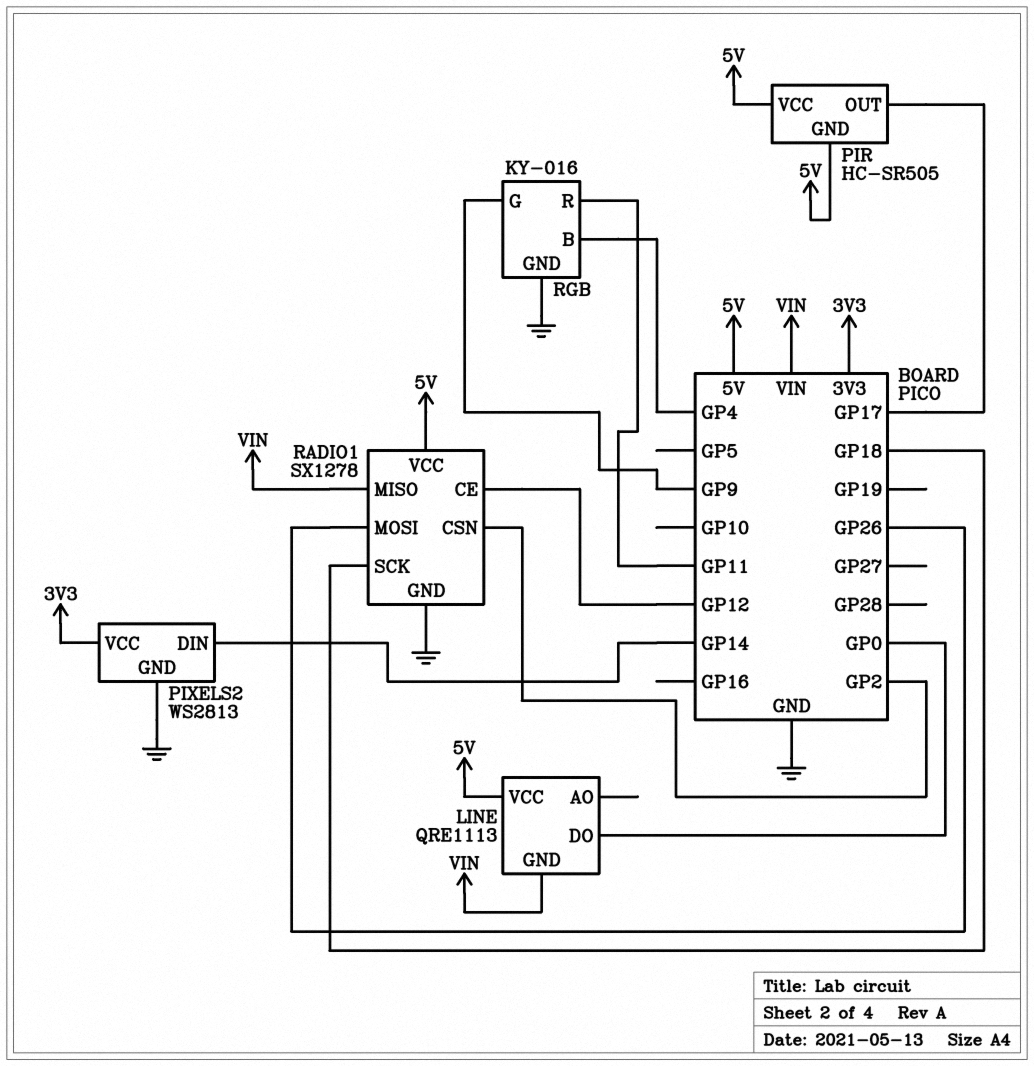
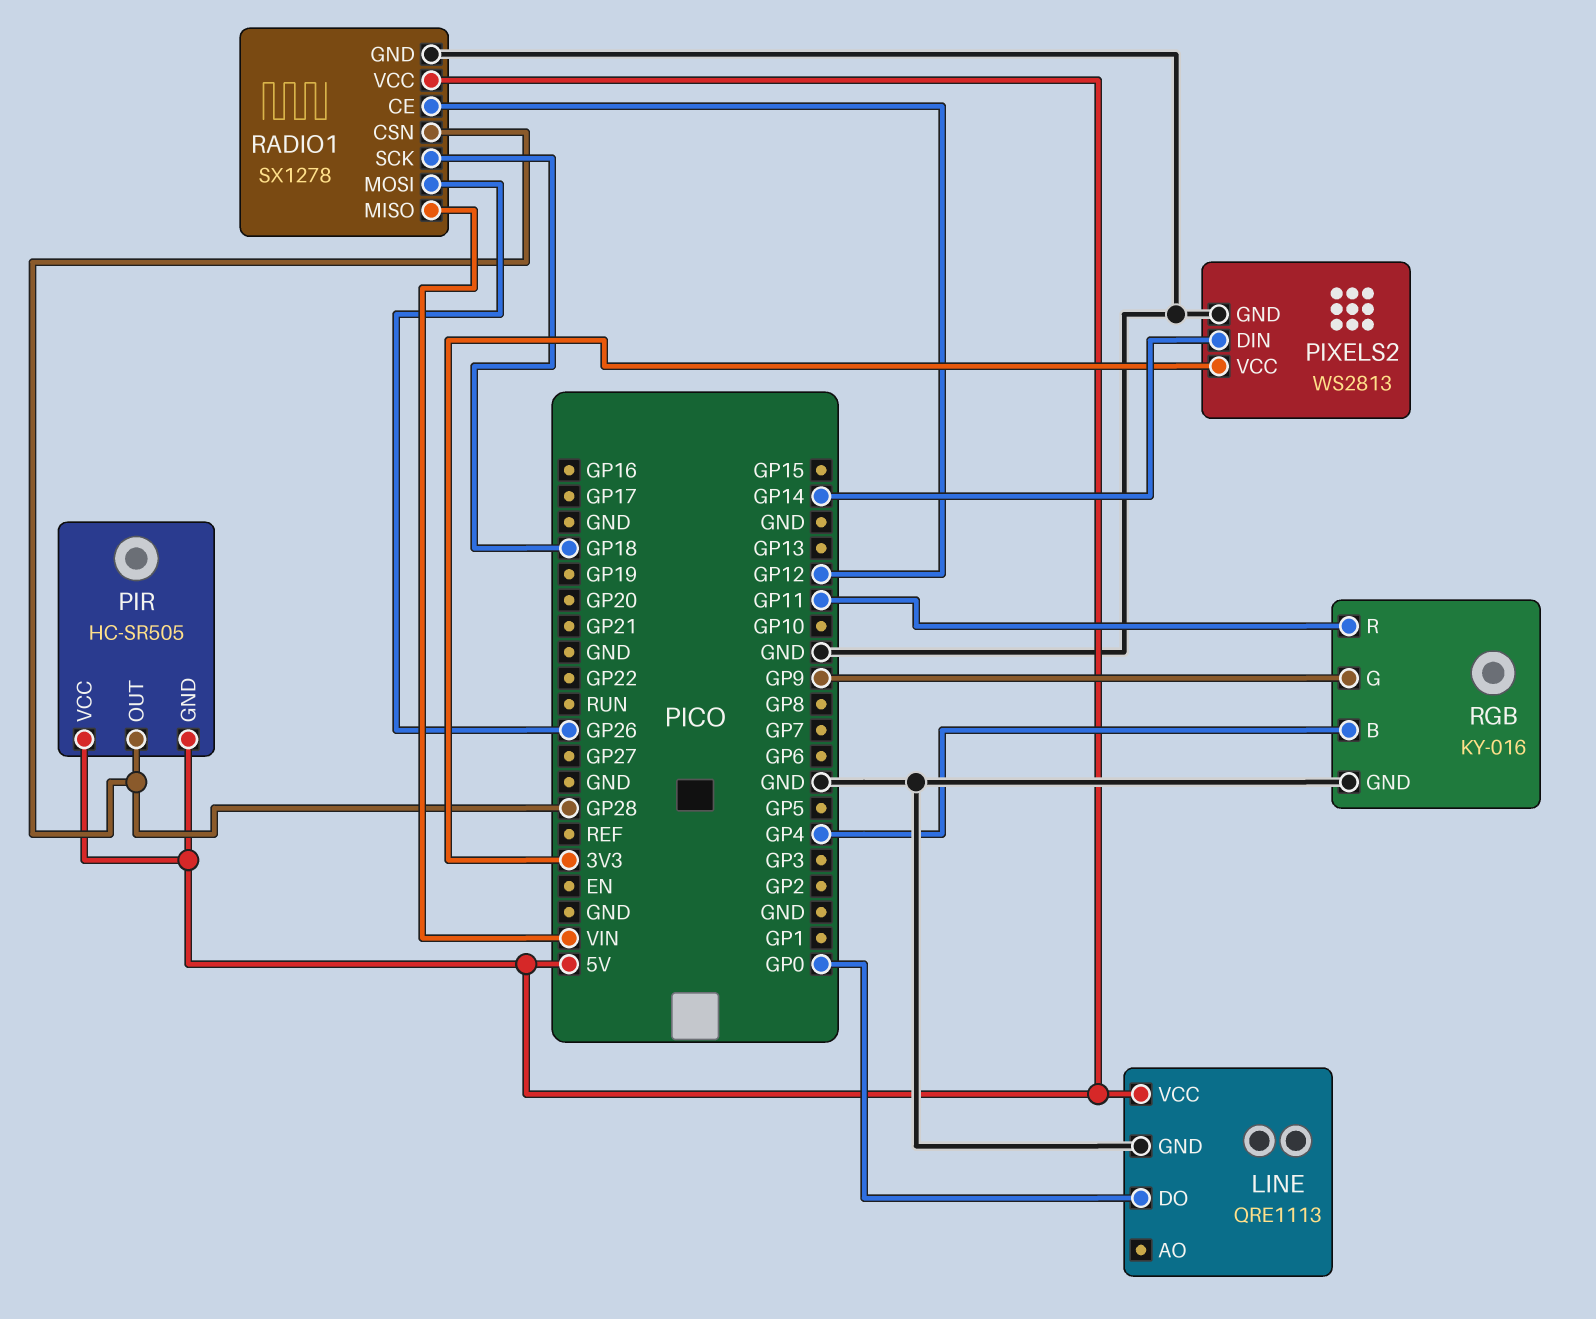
LINE pin GND: VIN -> GND
PIR pin OUT: GP17 -> GP28
RADIO1 pin CSN: GP2 -> GP28

